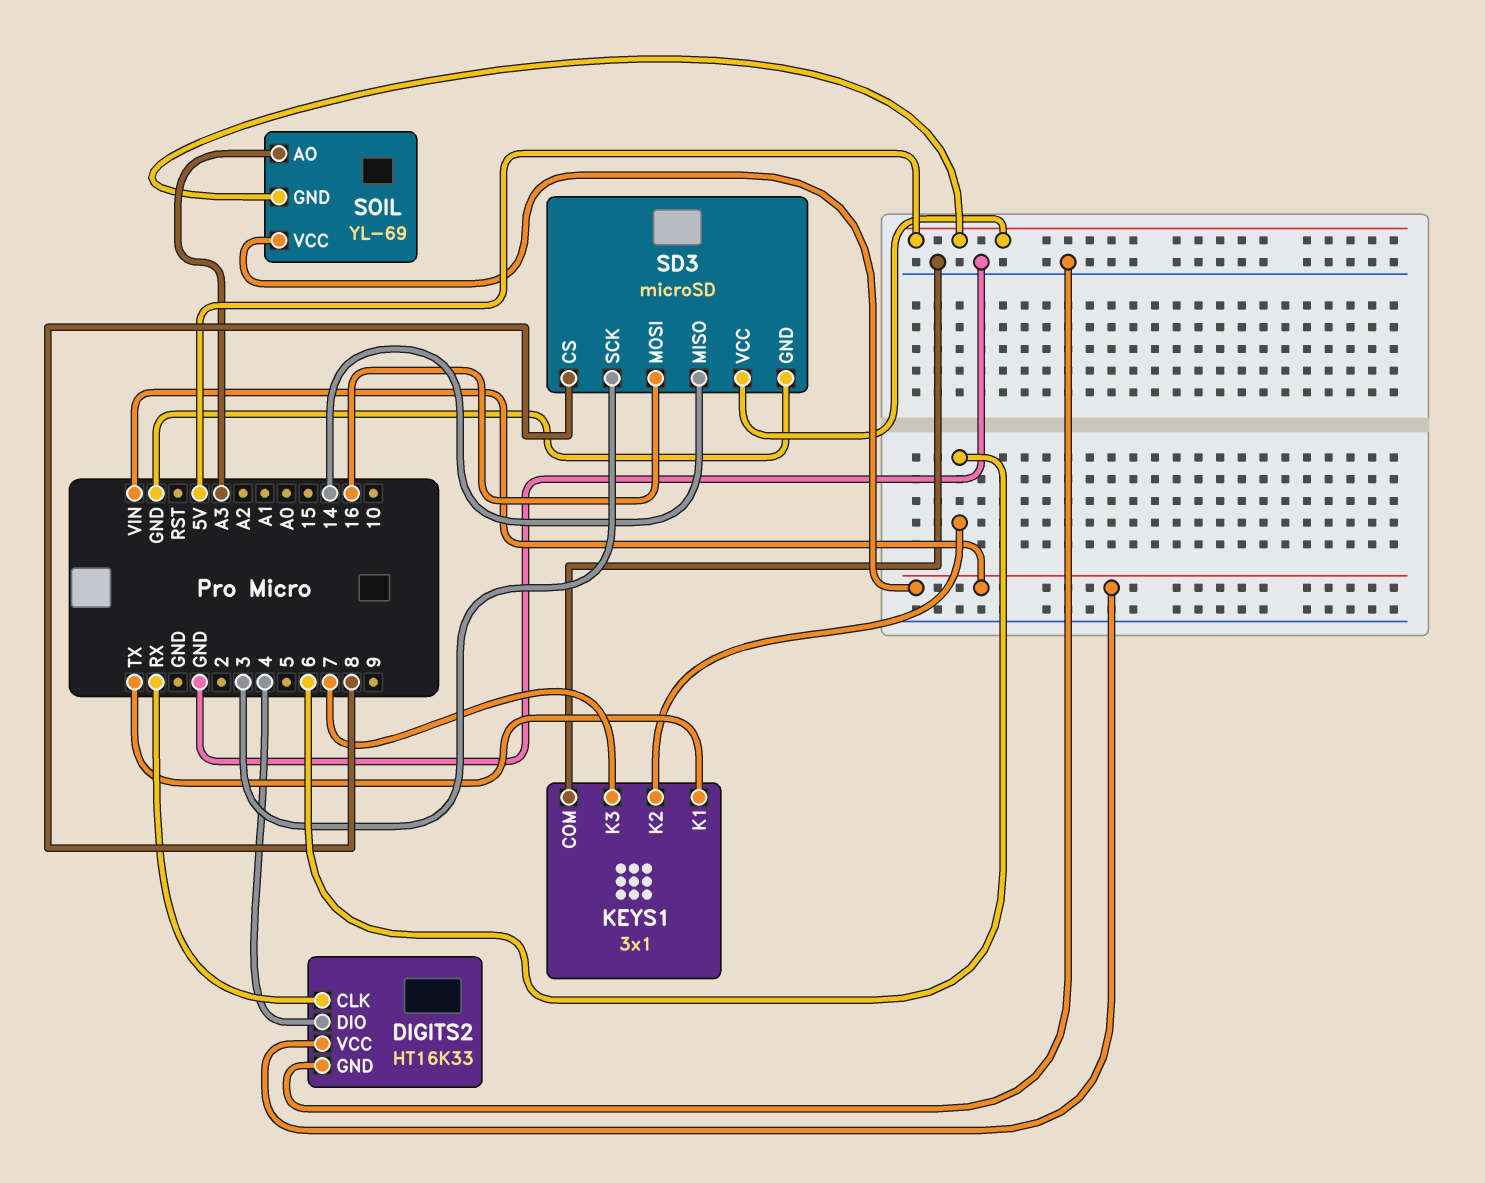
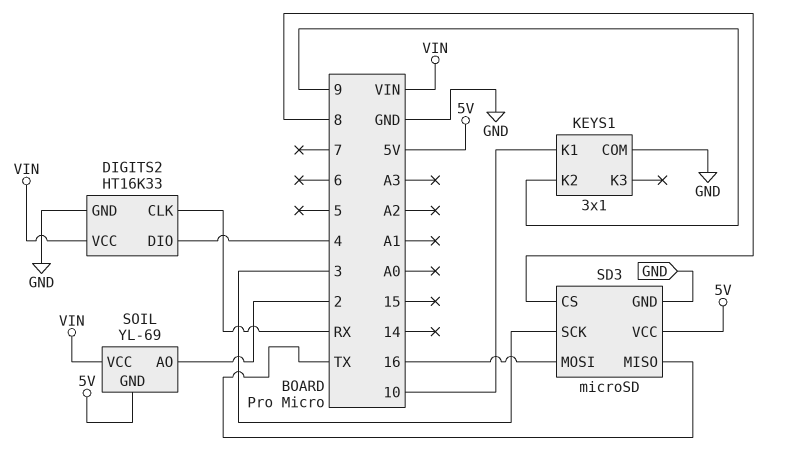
KEYS1 pin K1: TX -> 10
KEYS1 pin K2: 6 -> 9
KEYS1 pin K3: 7 -> none
SD3 pin MISO: 14 -> TX
SOIL pin AO: A3 -> 2

